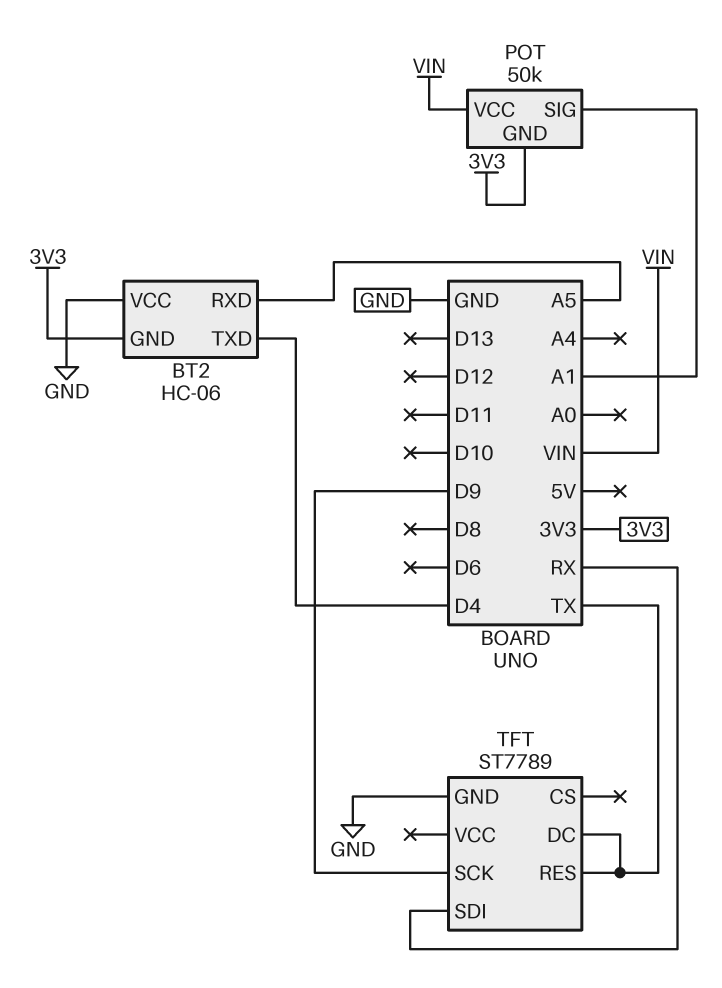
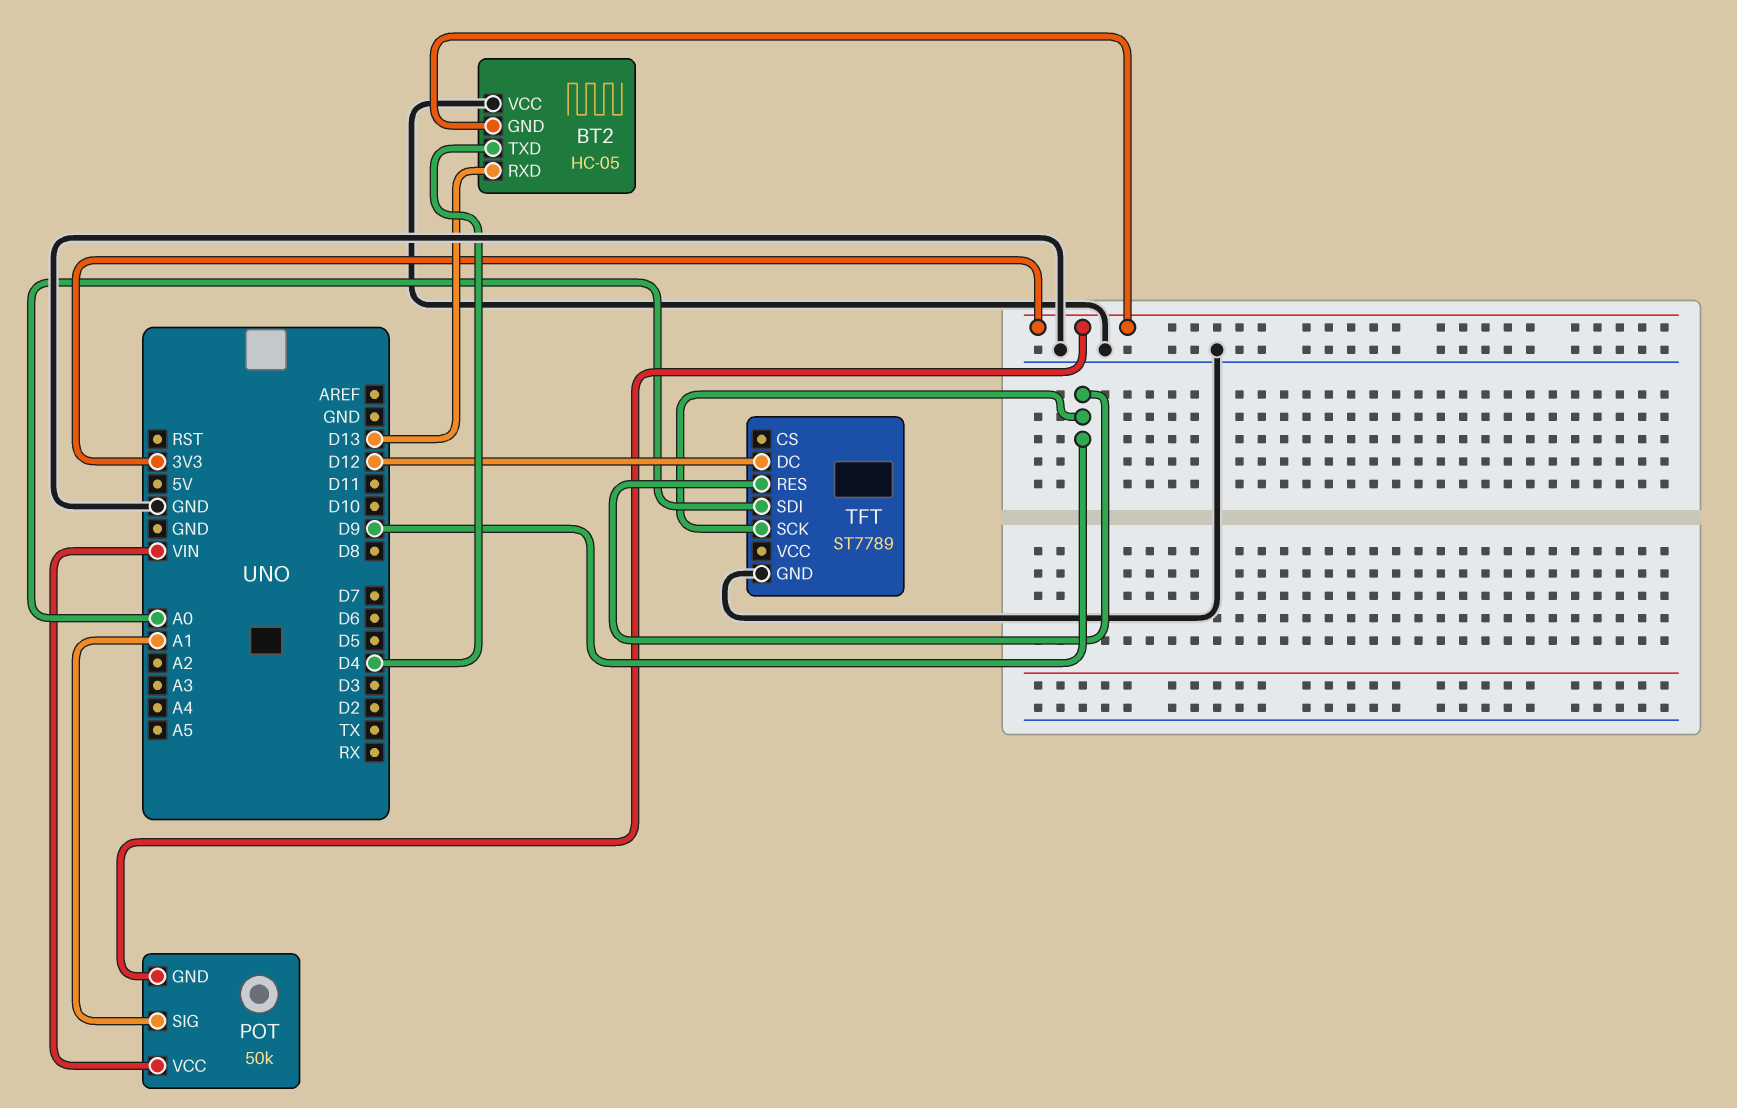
BT2: HC-06 -> HC-05
BT2 pin RXD: A5 -> D13
TFT pin DC: TX -> D12
TFT pin RES: TX -> D9
TFT pin SDI: RX -> A0

